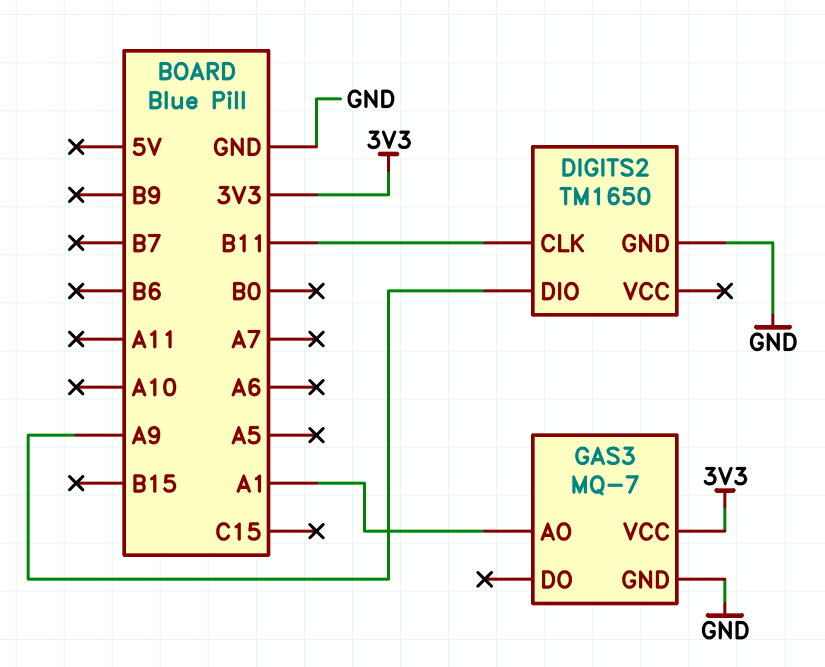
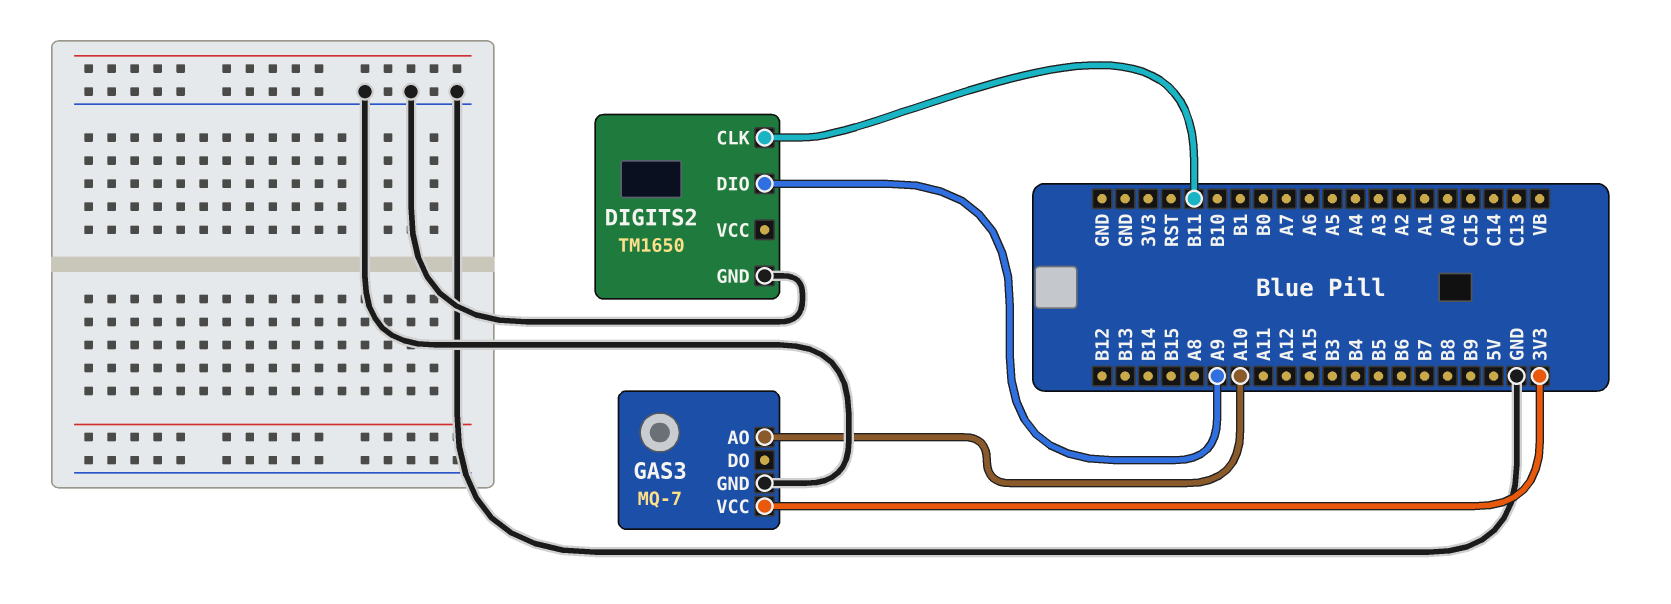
GAS3 pin AO: A1 -> A10

